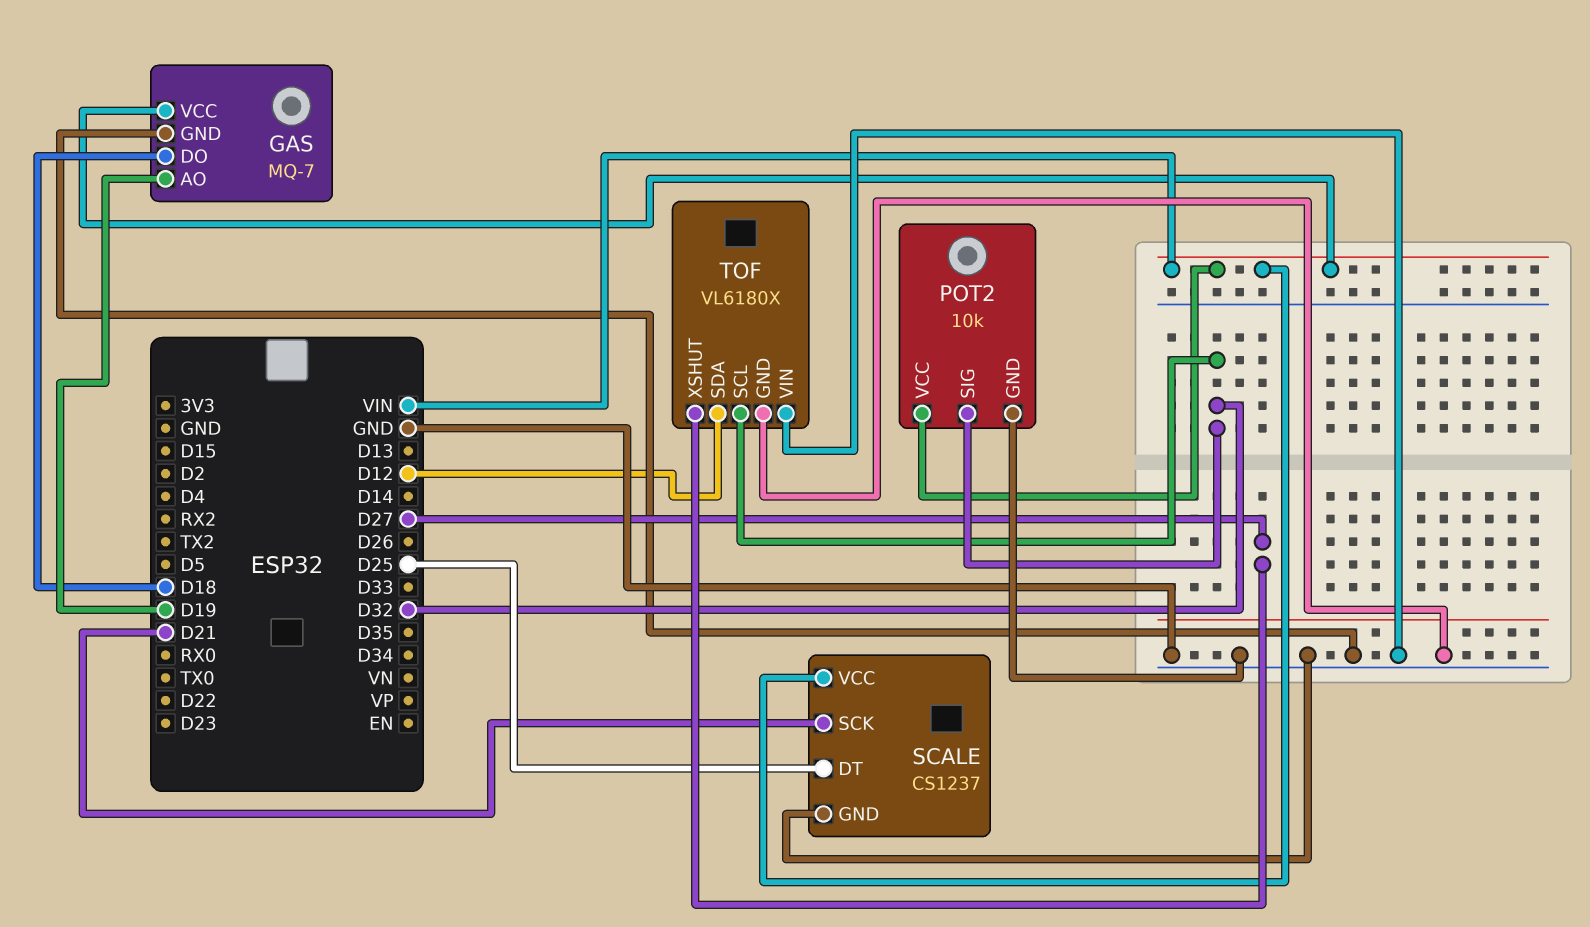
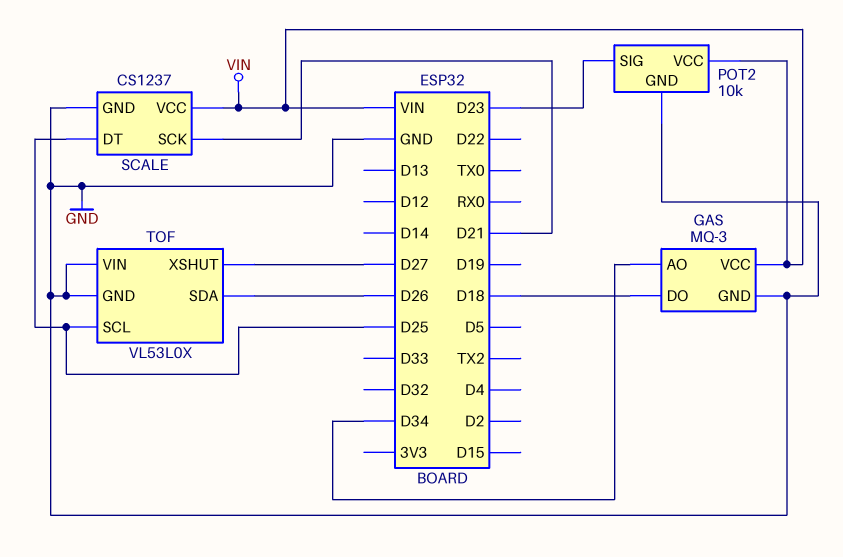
GAS: MQ-7 -> MQ-3
GAS pin AO: D19 -> D34
POT2 pin SIG: D32 -> D23
TOF: VL6180X -> VL53L0X
TOF pin SCL: D32 -> D25
TOF pin SDA: D12 -> D26

